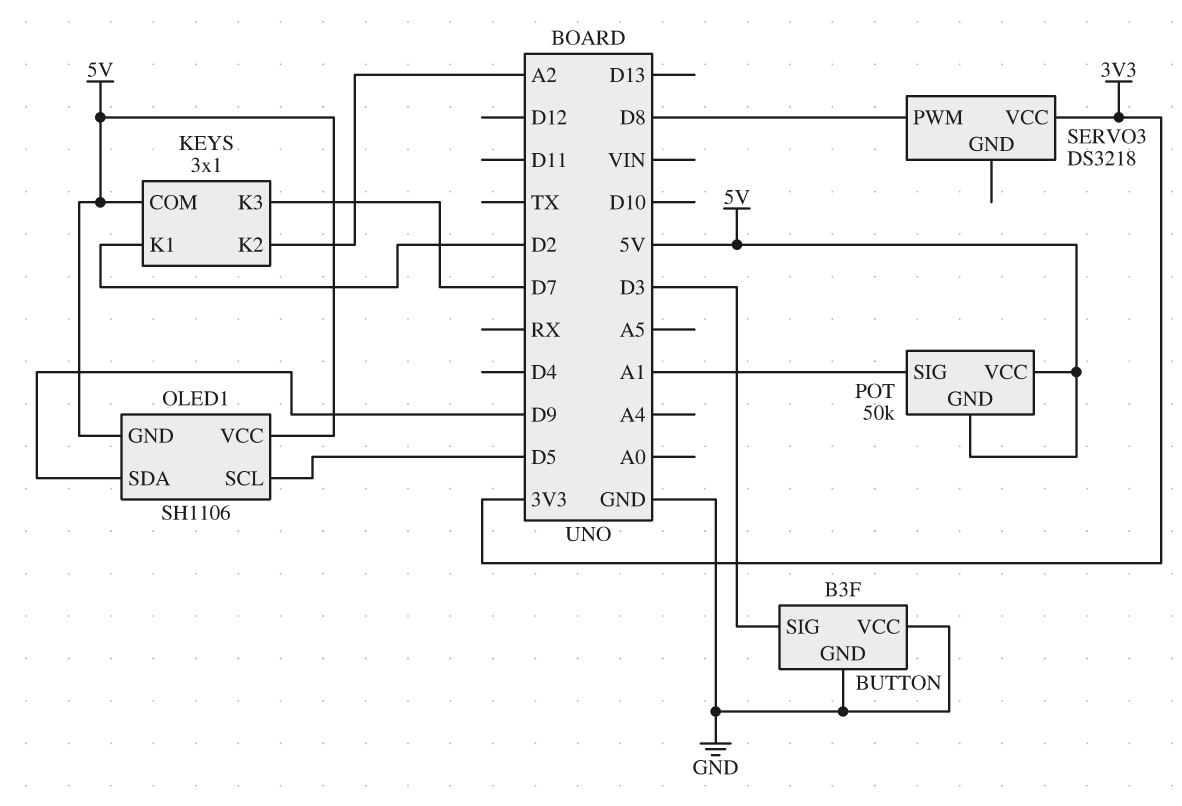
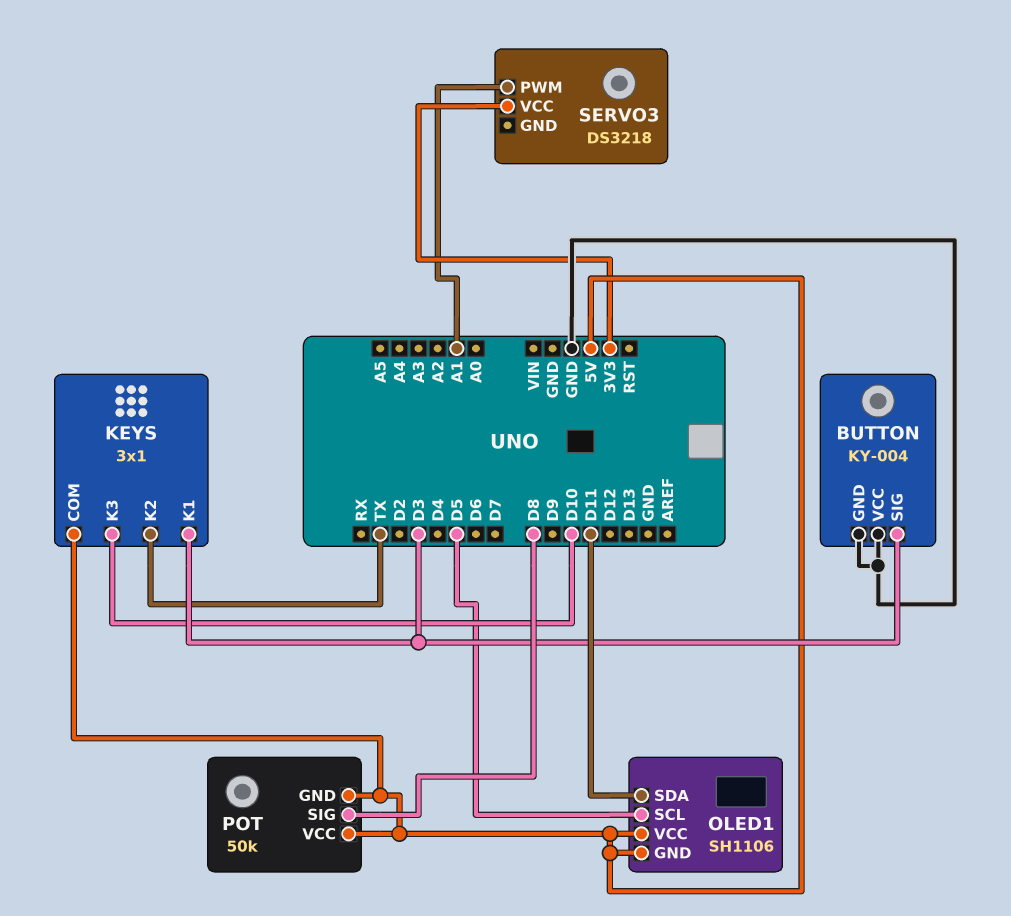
BUTTON: B3F -> KY-004
KEYS pin K1: D2 -> D3
KEYS pin K2: A2 -> TX
KEYS pin K3: D7 -> D10
OLED1 pin SDA: D9 -> D11
POT pin SIG: A1 -> D8
SERVO3 pin PWM: D8 -> A1

